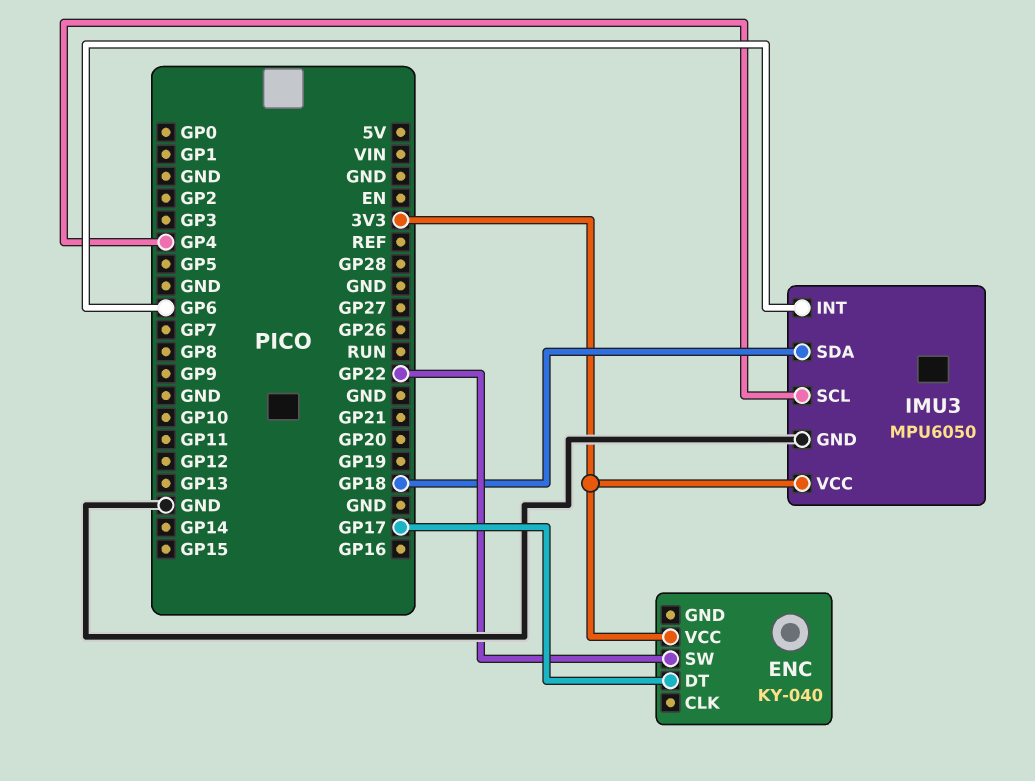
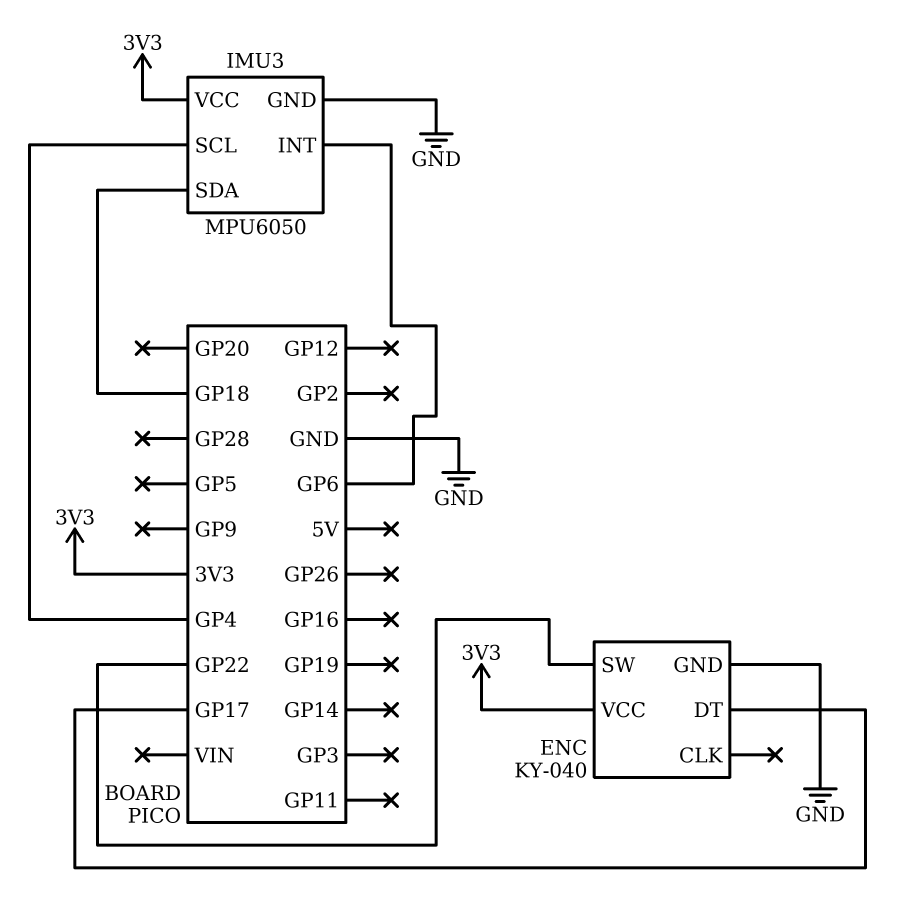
ENC pin GND: none -> GND

